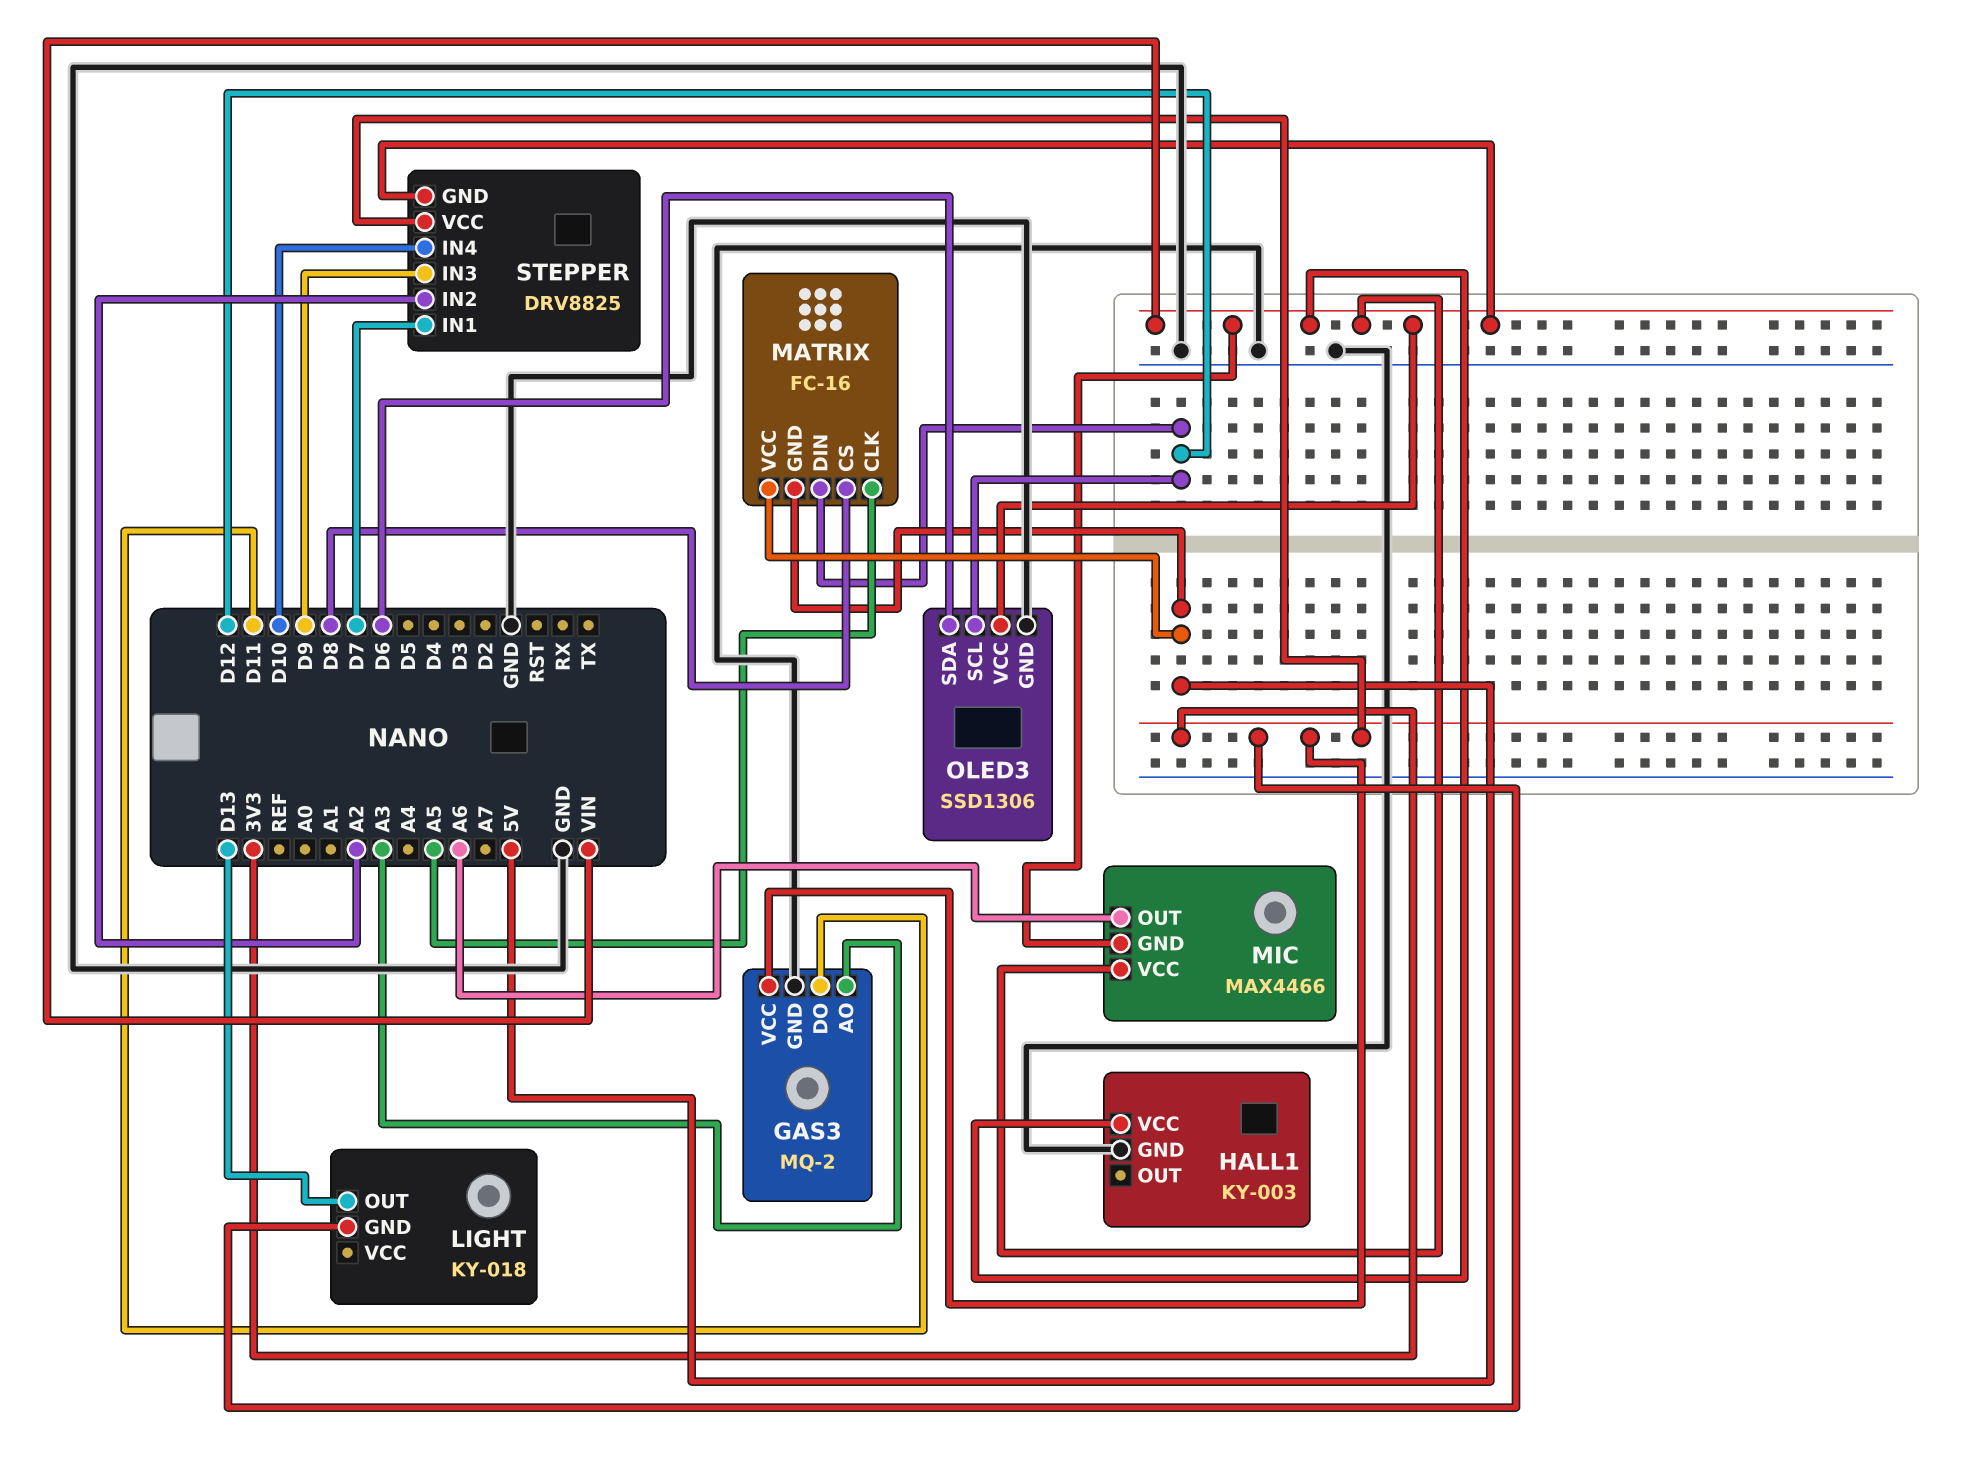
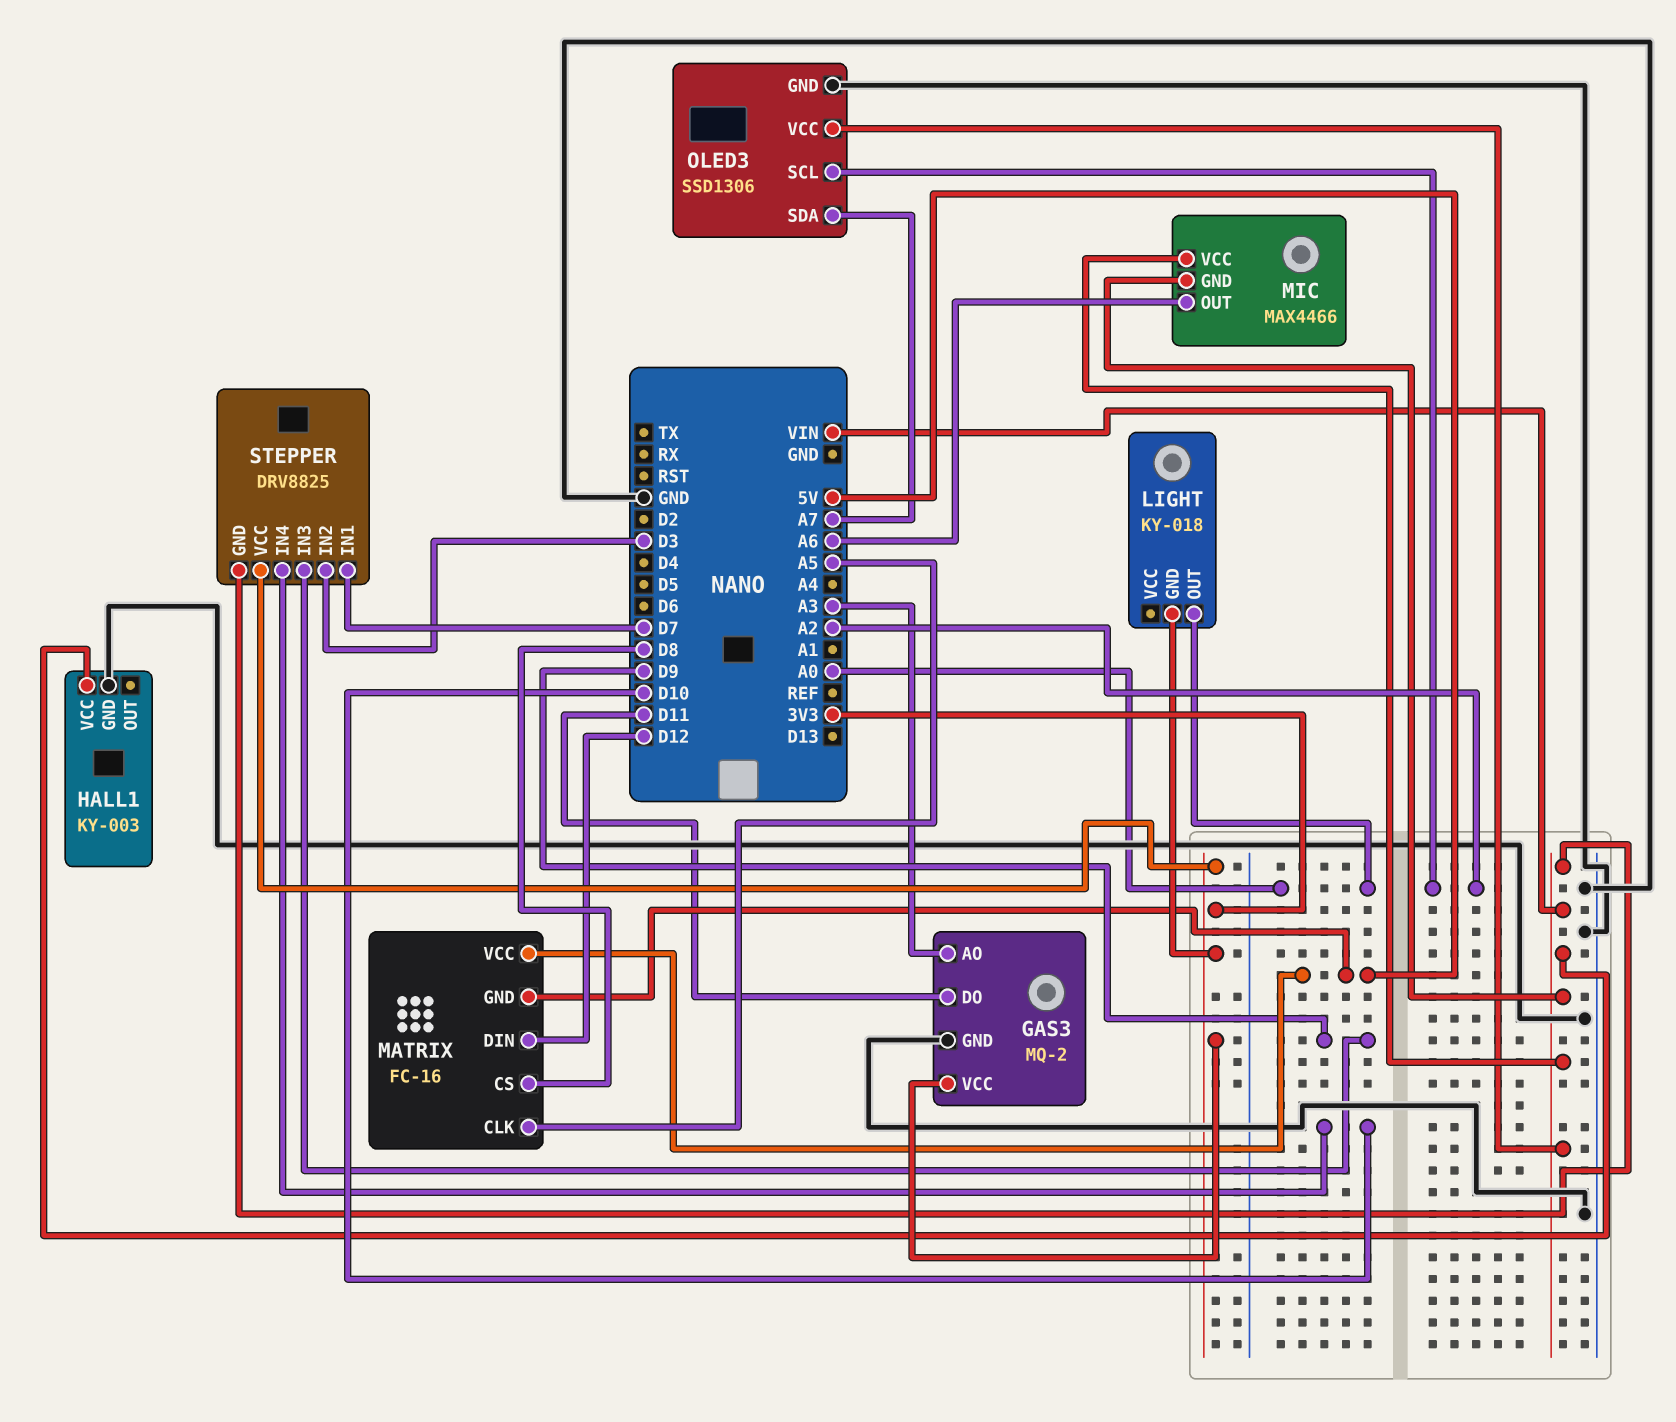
LIGHT pin OUT: D13 -> A0
OLED3 pin SCL: D12 -> A2
OLED3 pin SDA: D6 -> A7
STEPPER pin IN2: A2 -> D3

